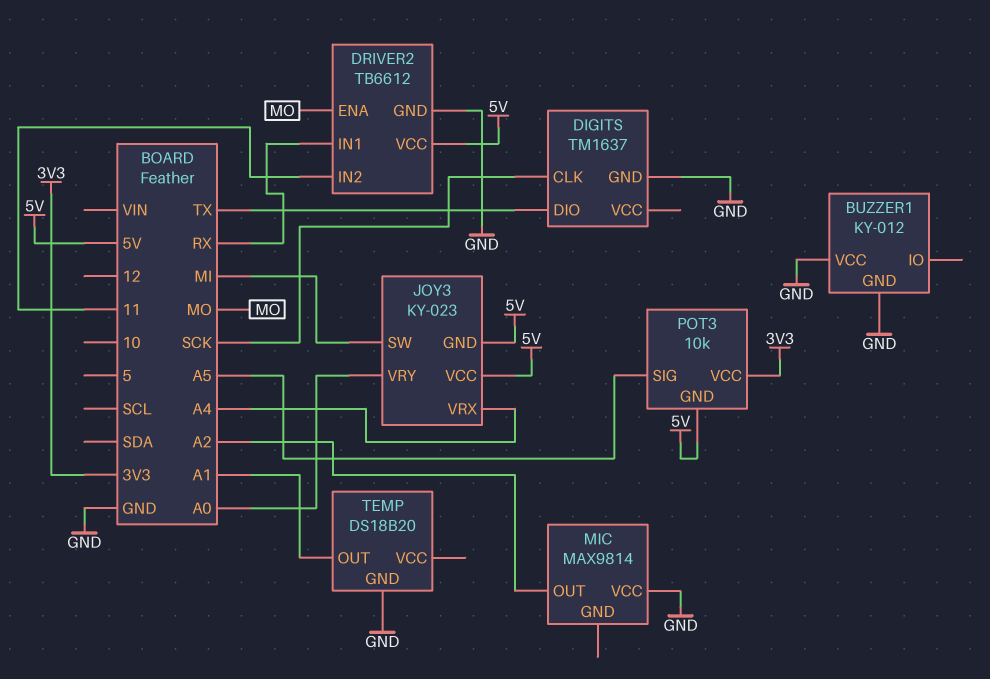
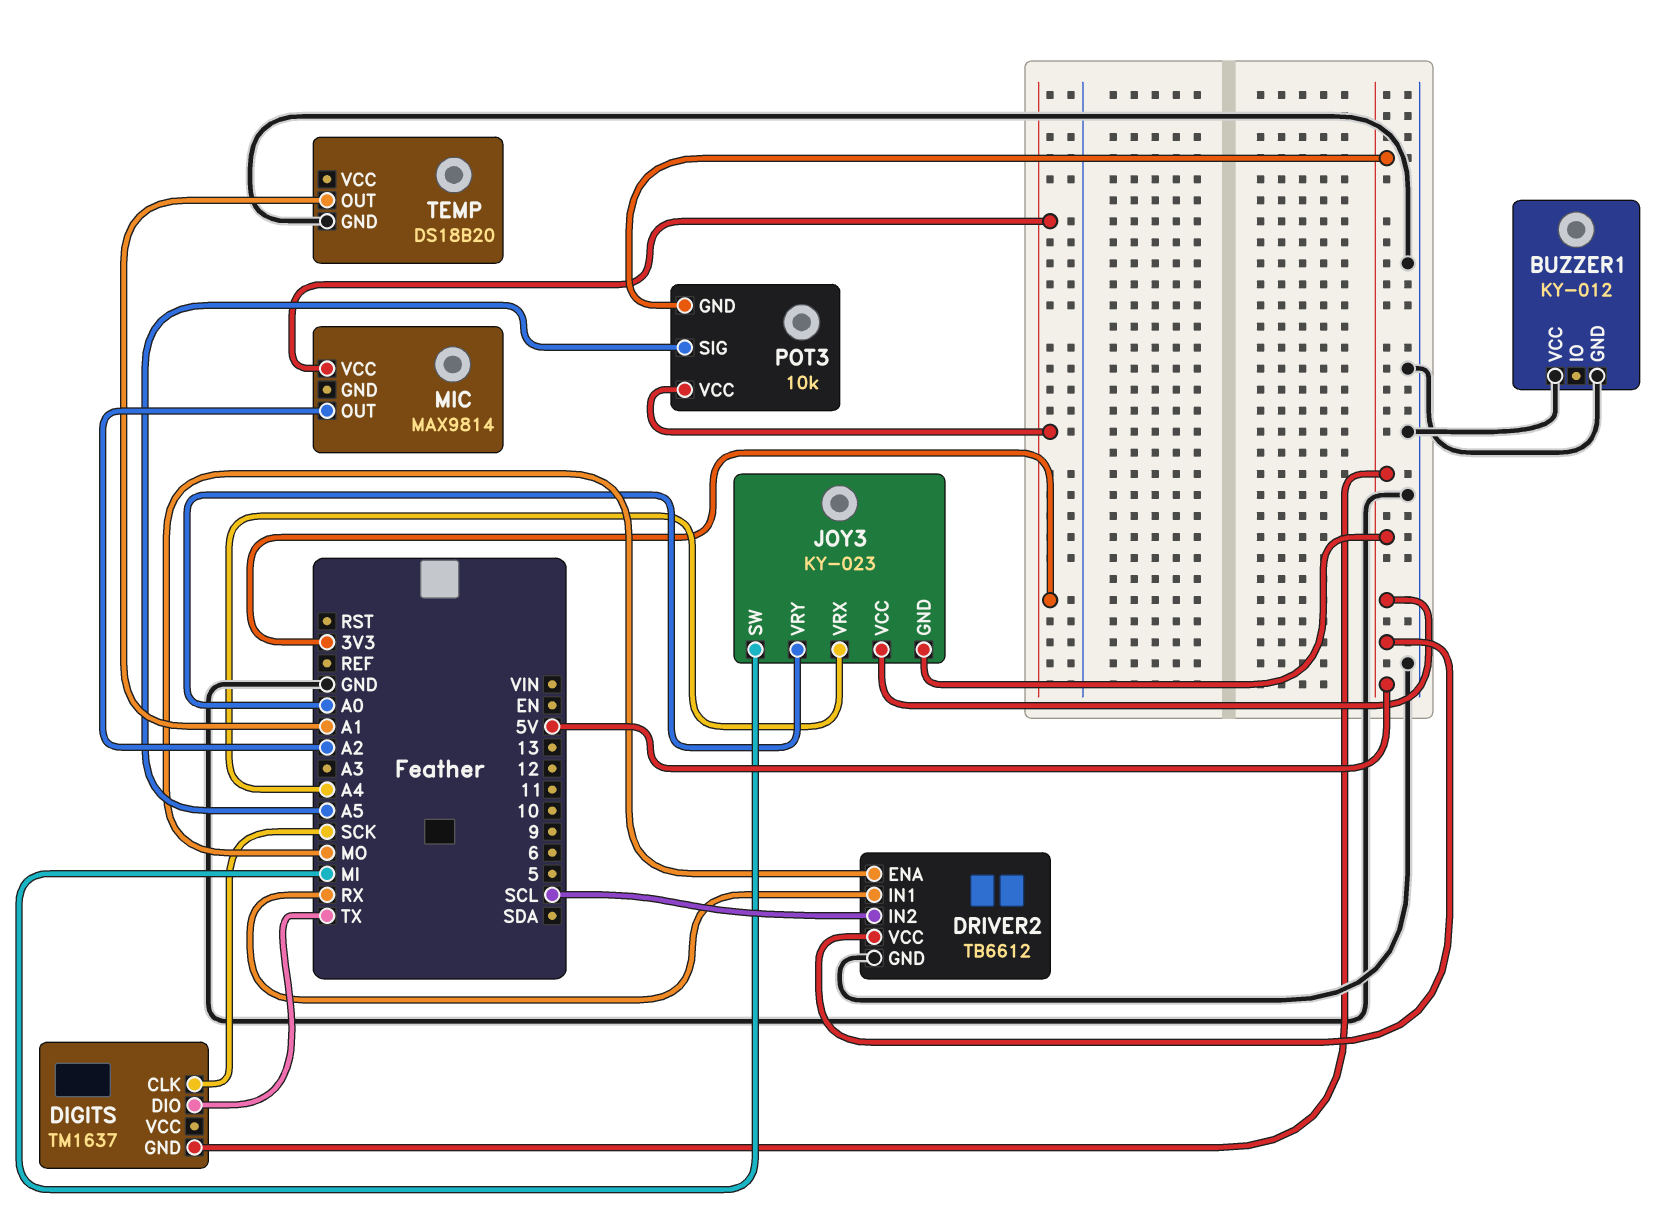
DIGITS pin GND: GND -> 5V
DRIVER2 pin IN2: 11 -> SCL
MIC pin VCC: GND -> 3V3

